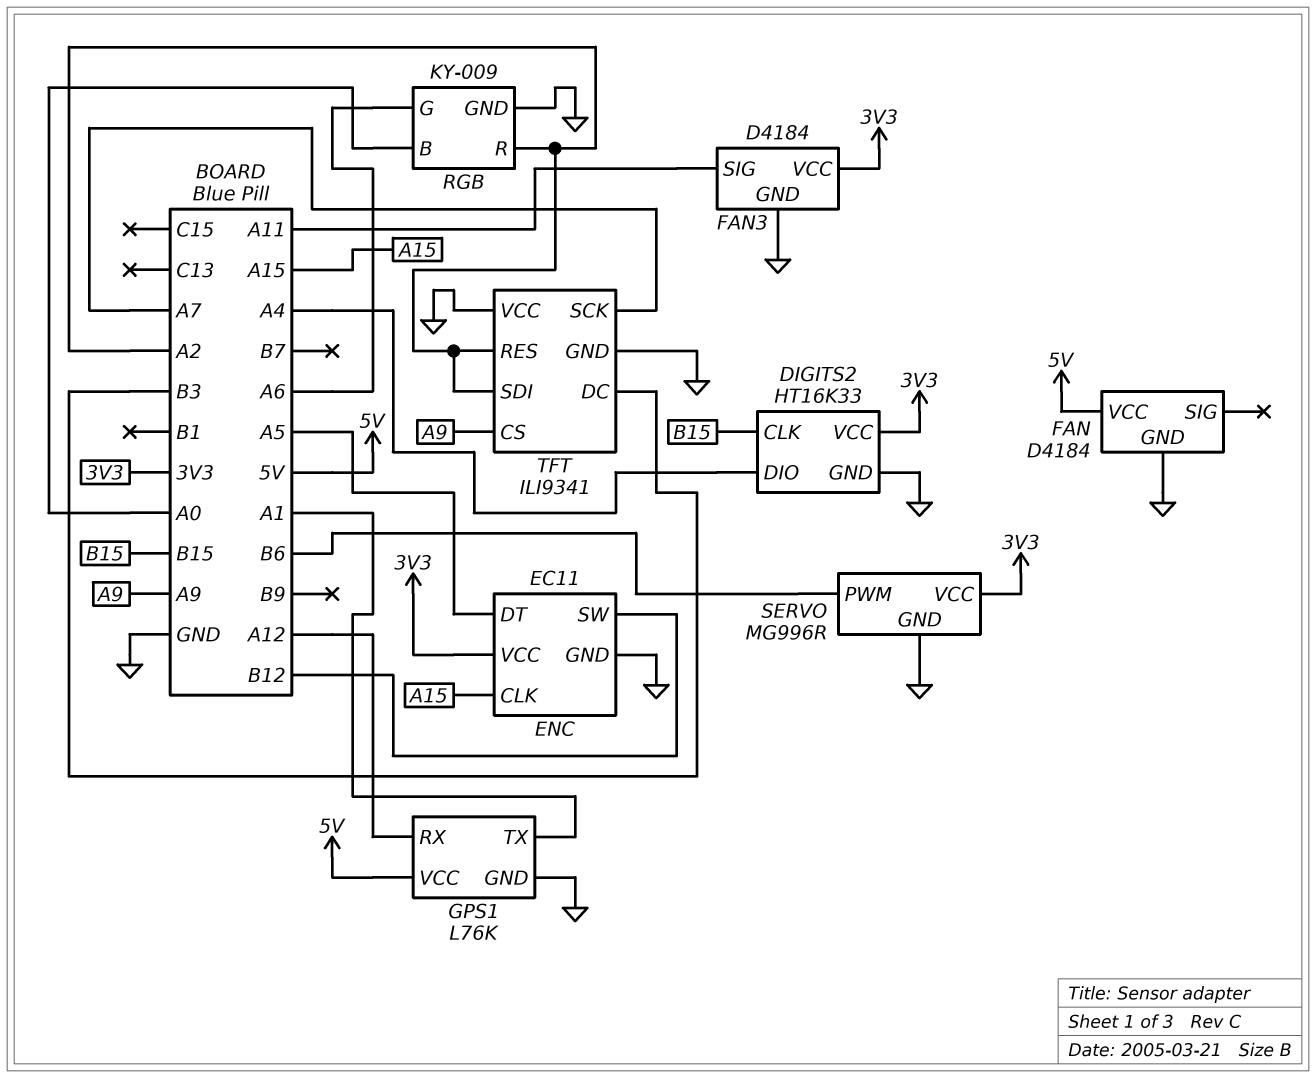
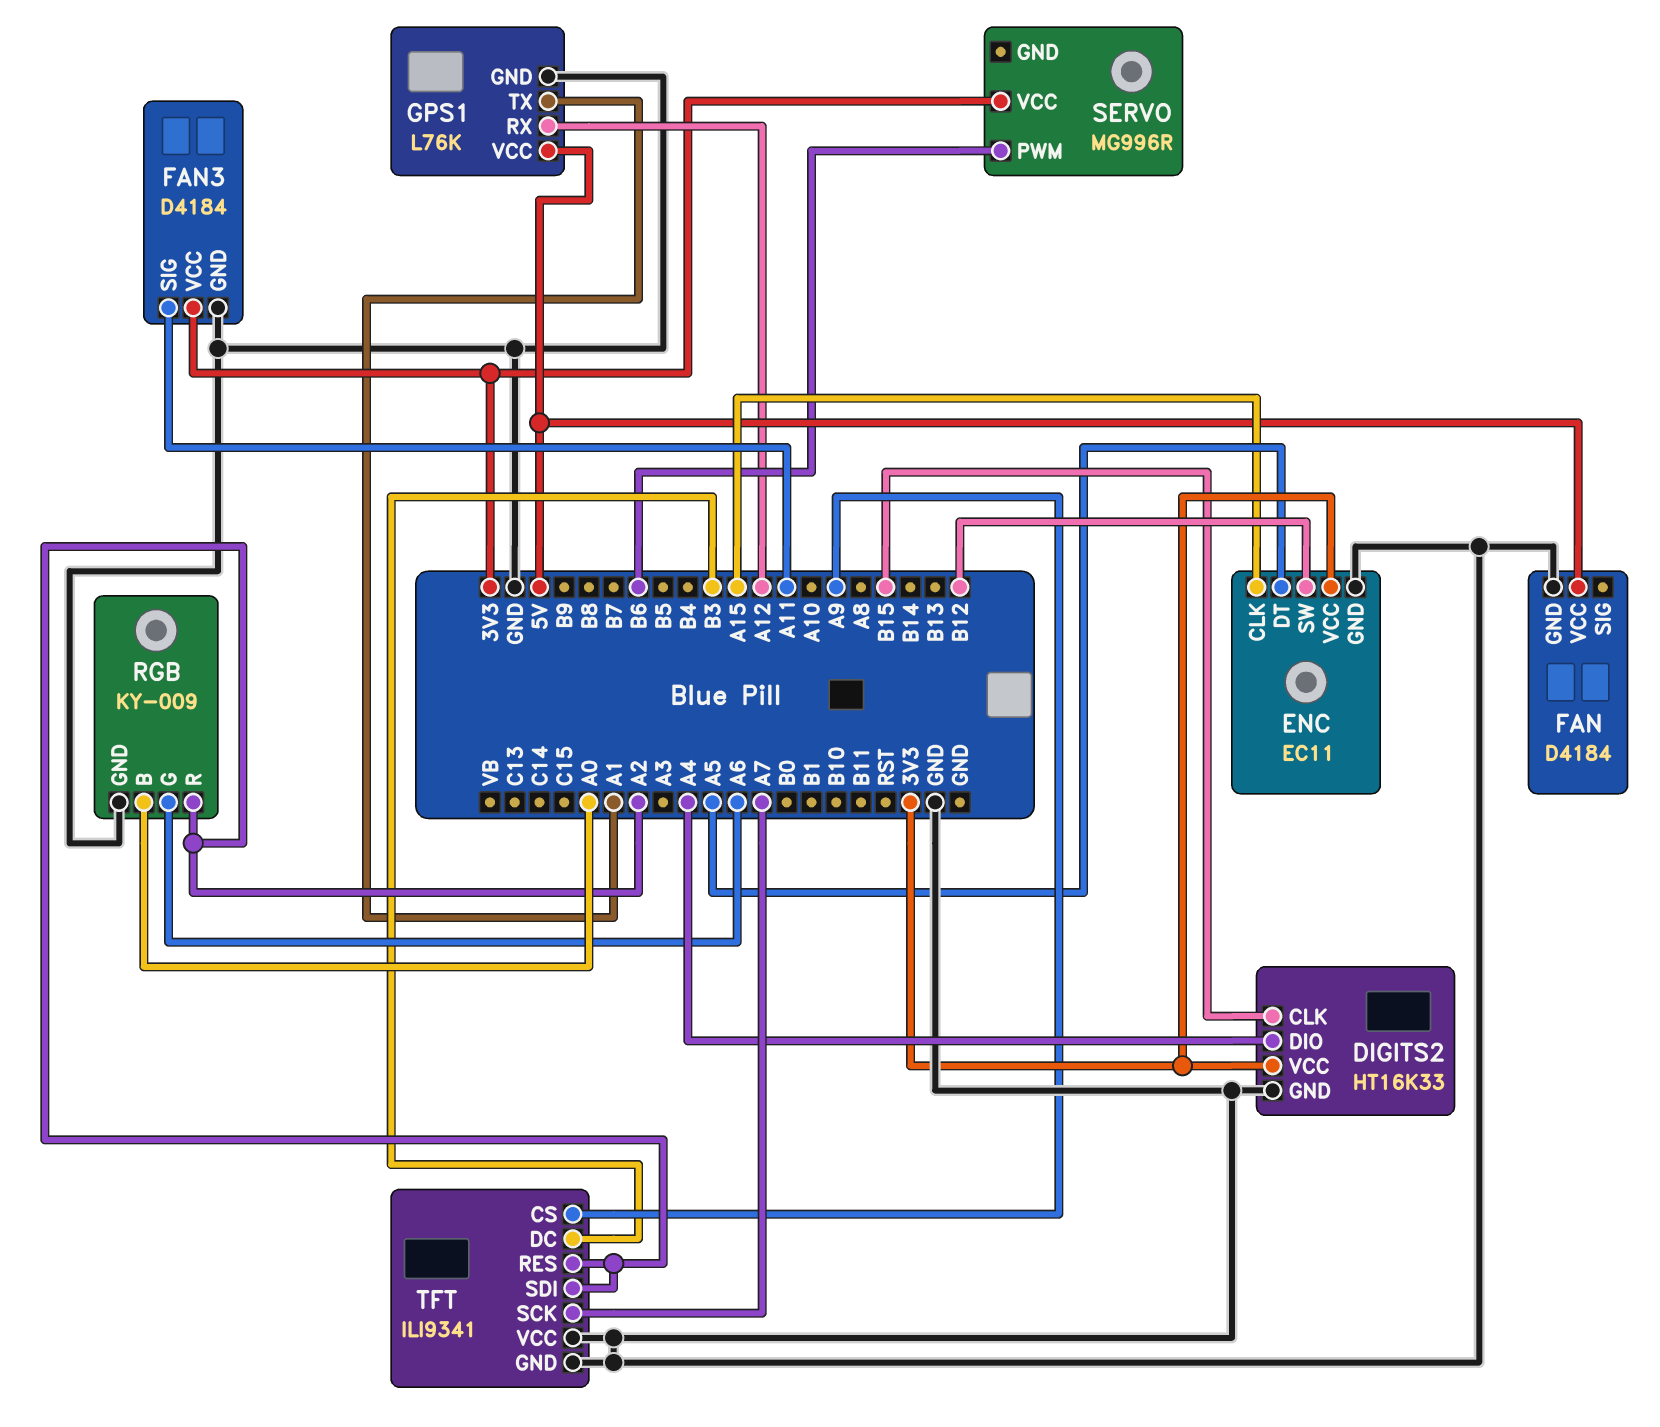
SERVO pin GND: GND -> none

